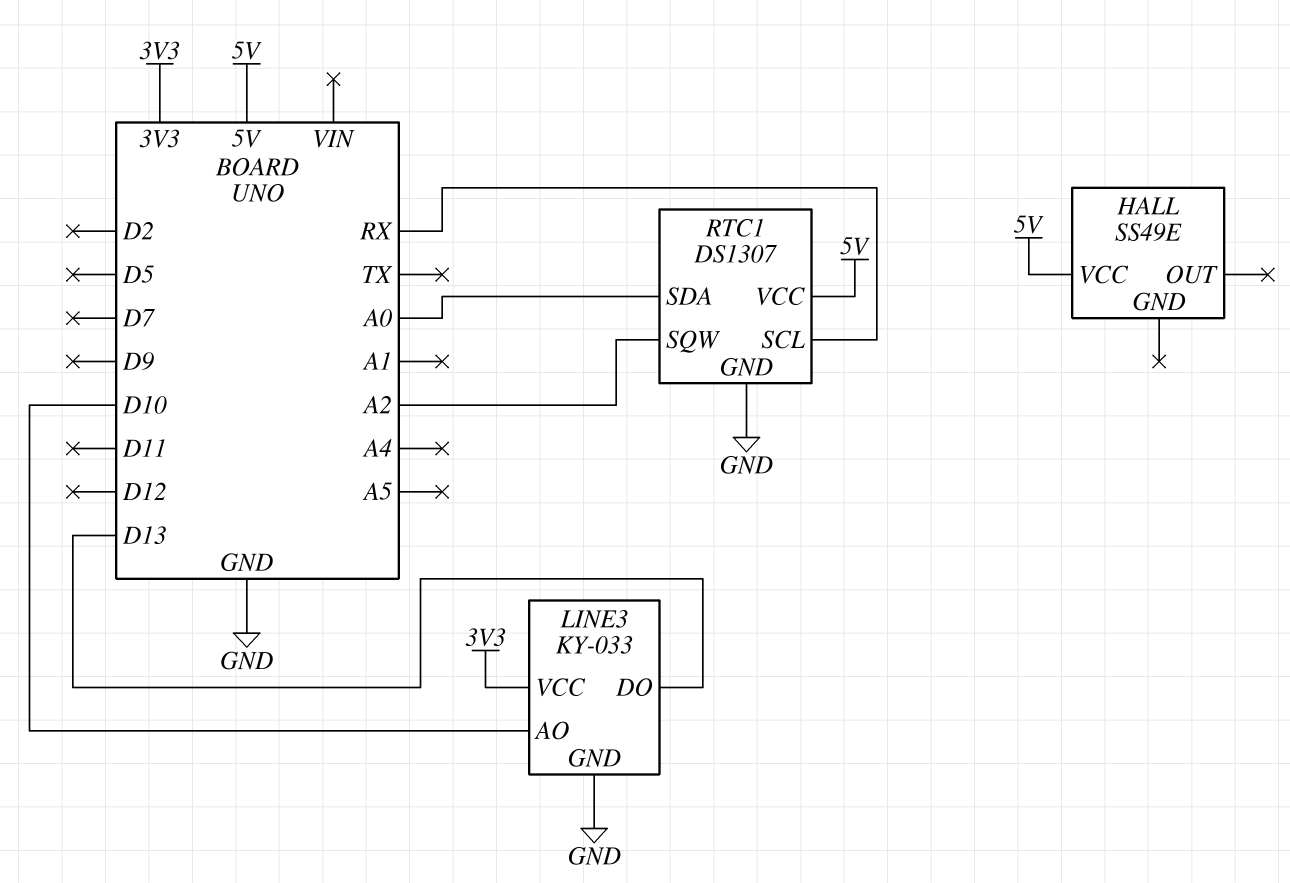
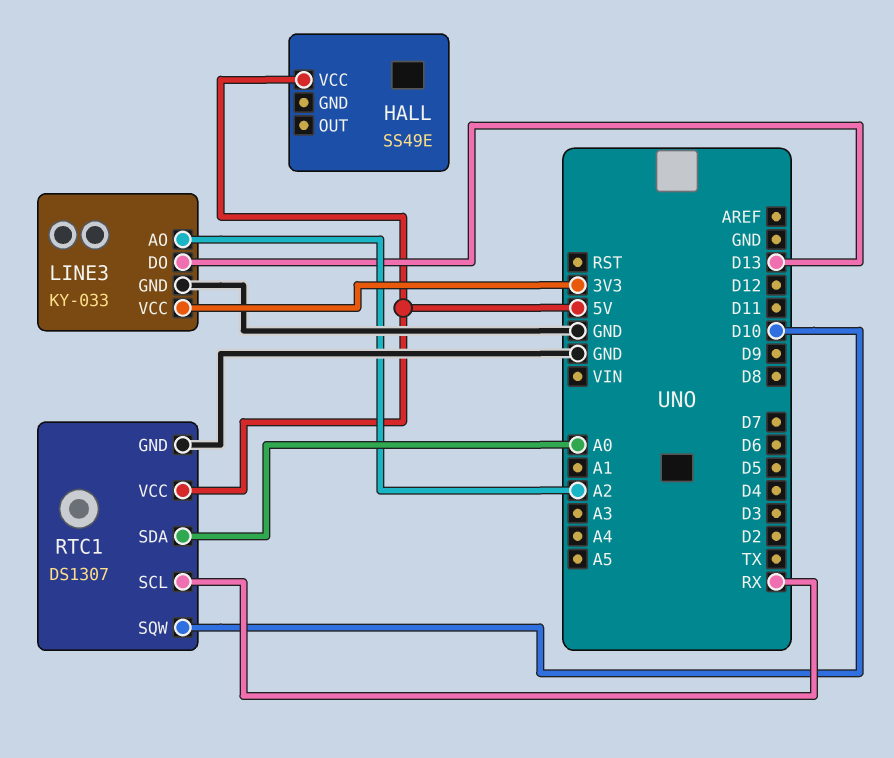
LINE3 pin AO: D10 -> A2
RTC1 pin SQW: A2 -> D10

